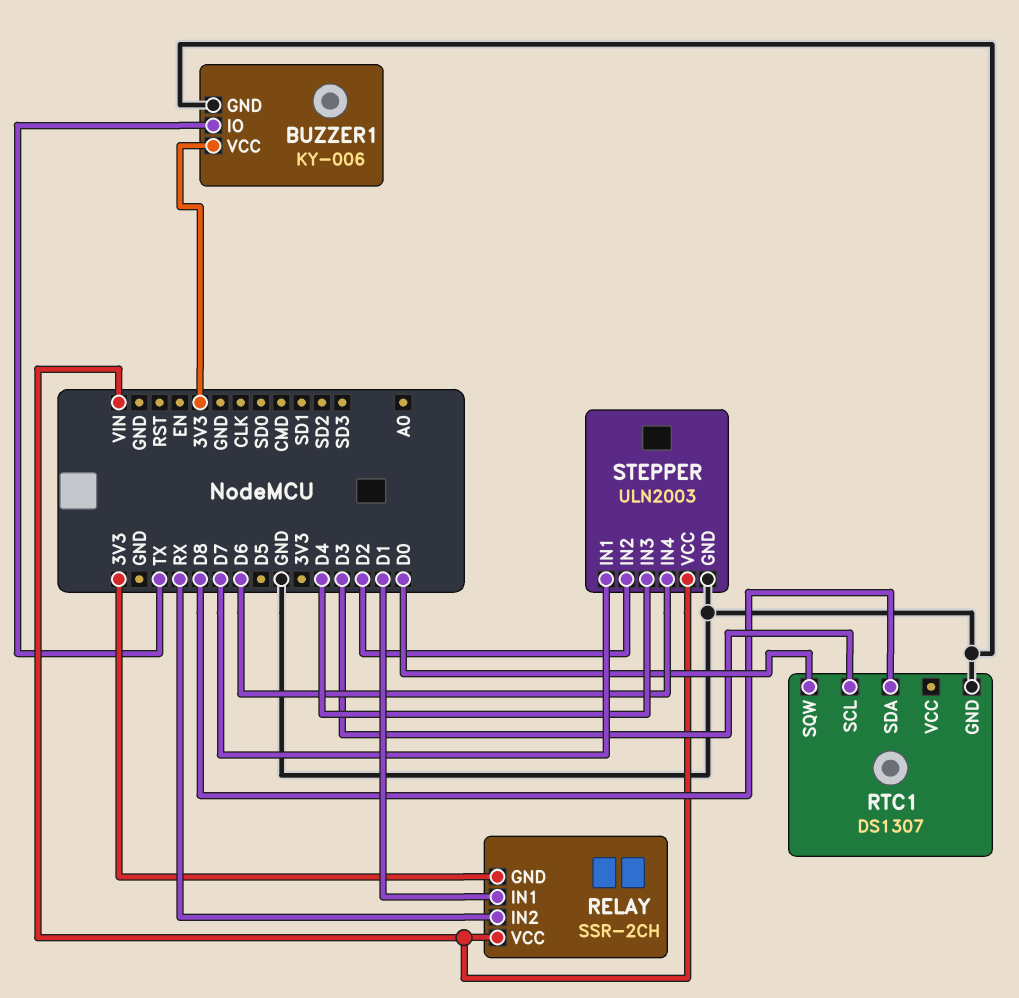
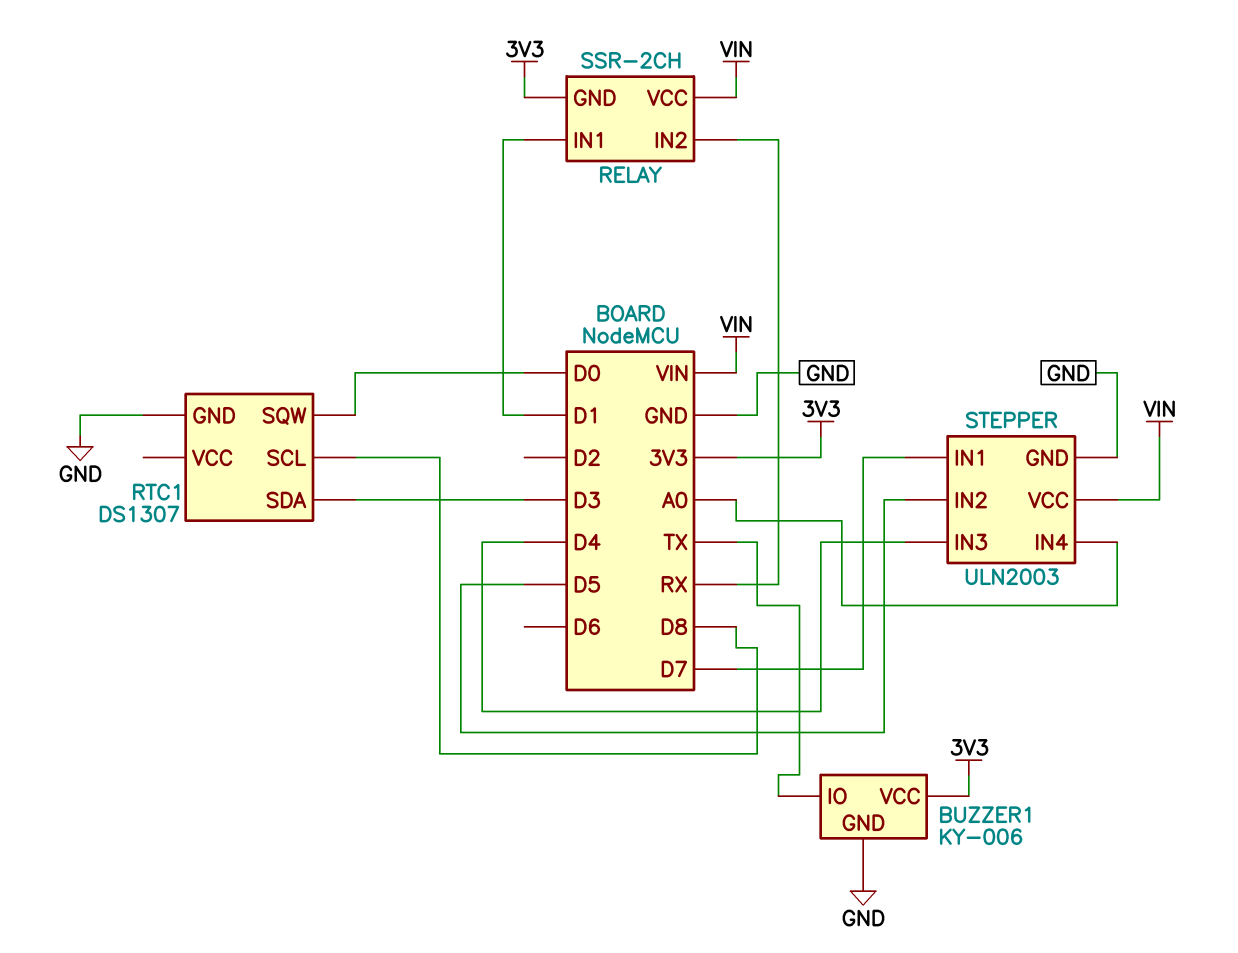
RTC1 pin SCL: D3 -> D8
RTC1 pin SDA: D8 -> D3
STEPPER pin IN2: D2 -> D5
STEPPER pin IN4: D6 -> A0

